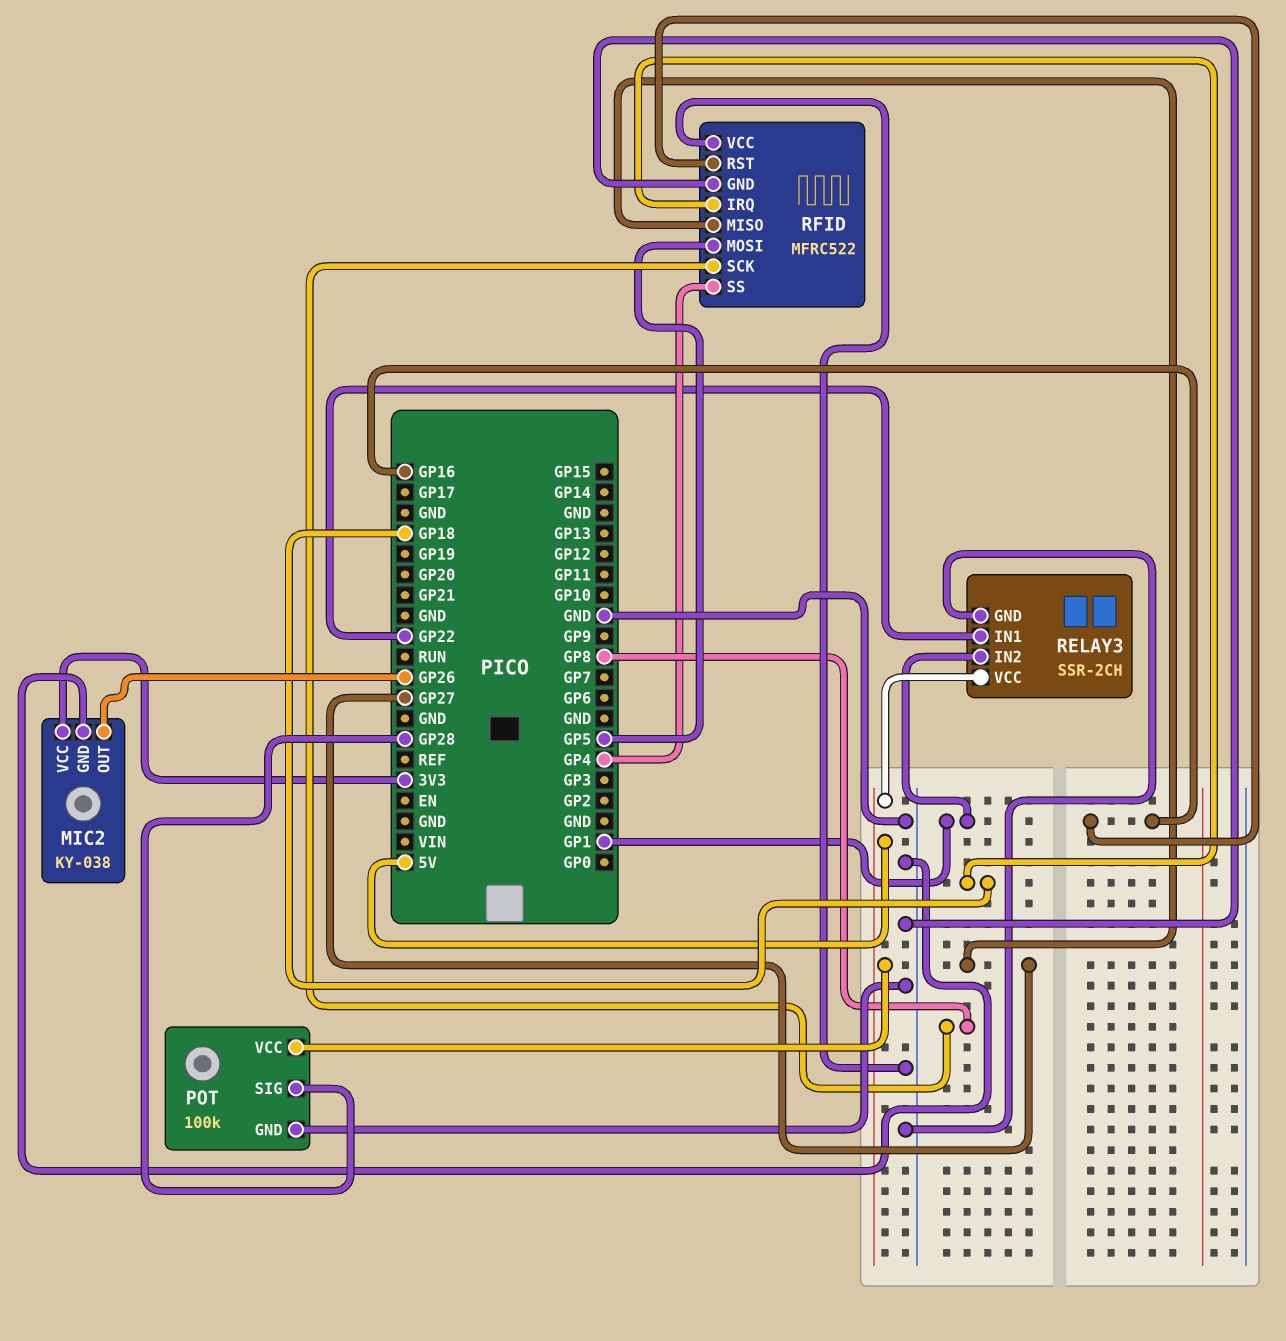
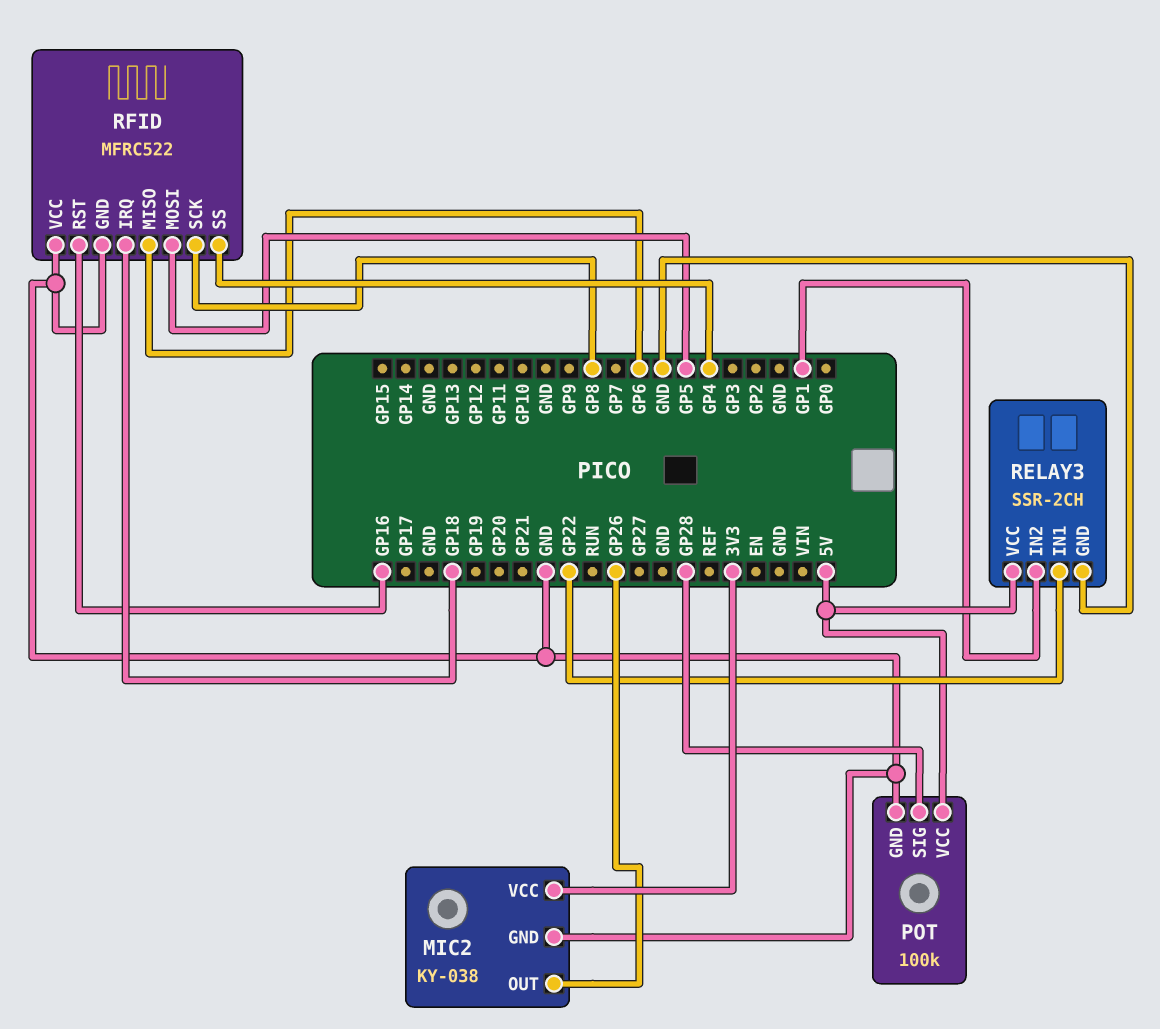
RFID pin MISO: GP27 -> GP6

